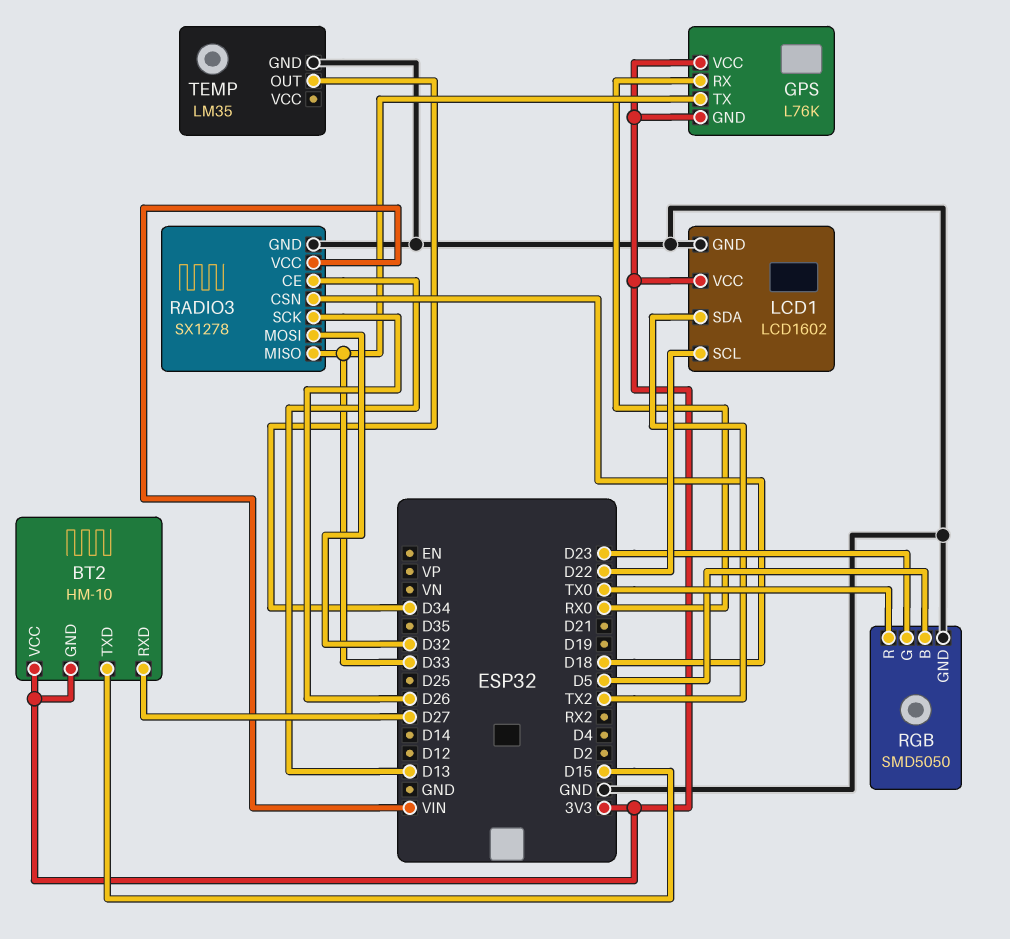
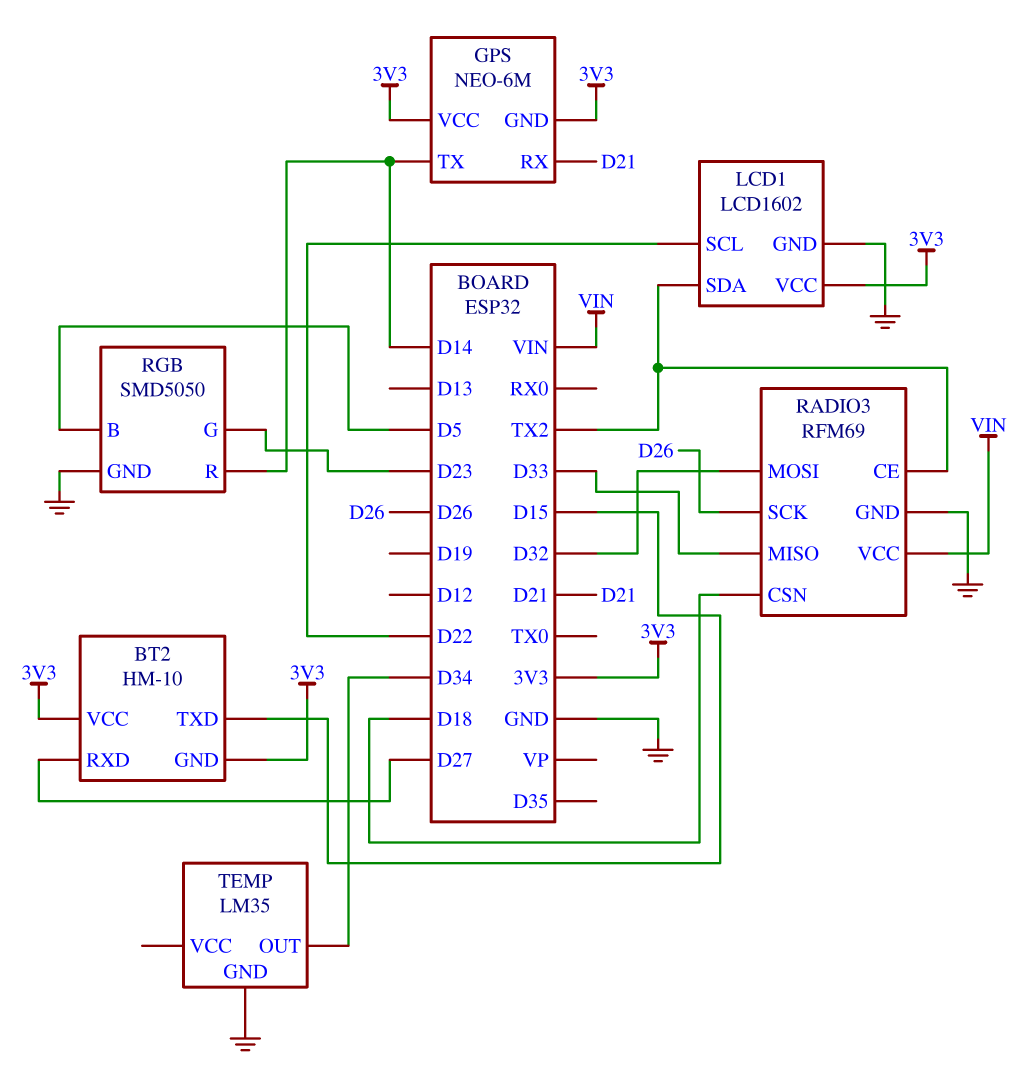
GPS: L76K -> NEO-6M
GPS pin RX: RX0 -> D21
GPS pin TX: D33 -> D14
RADIO3: SX1278 -> RFM69
RADIO3 pin CE: D13 -> TX2
RGB pin R: TX0 -> D14

